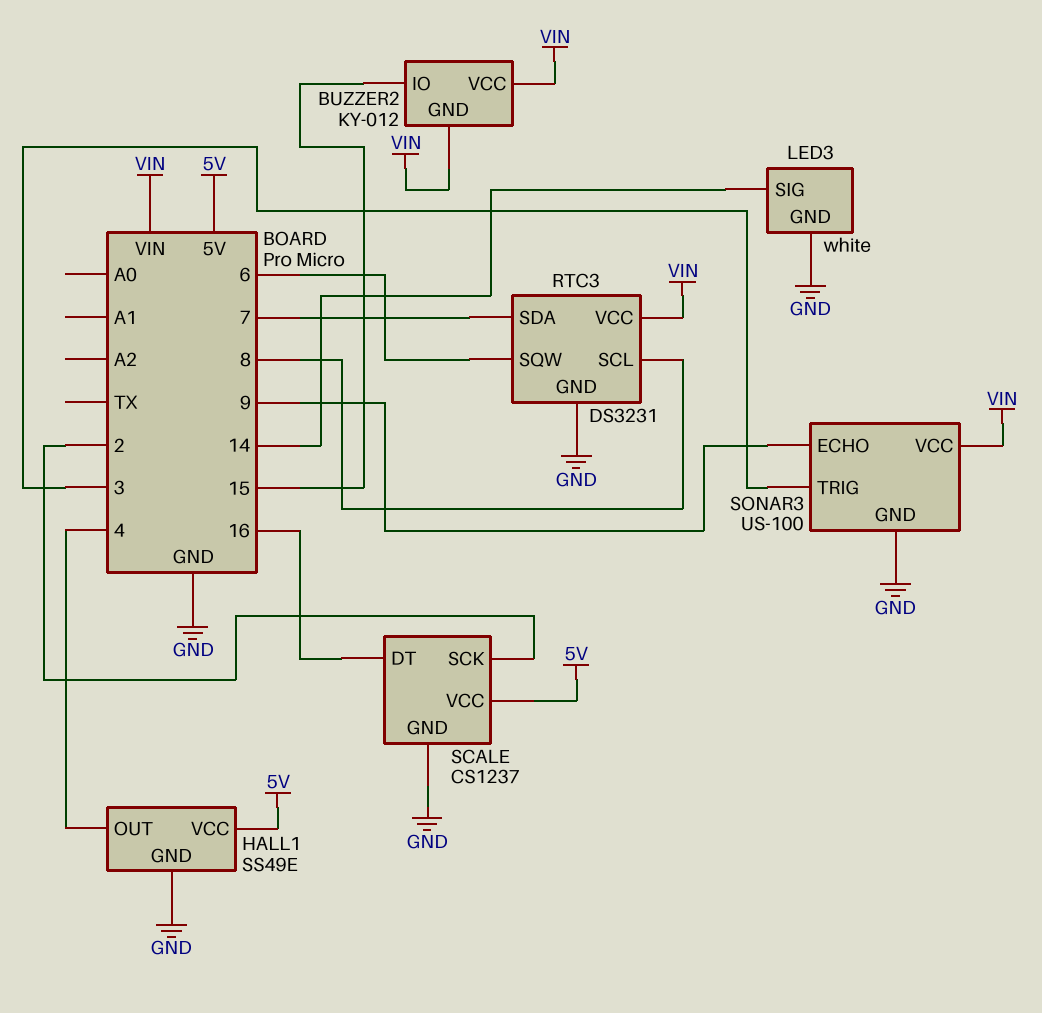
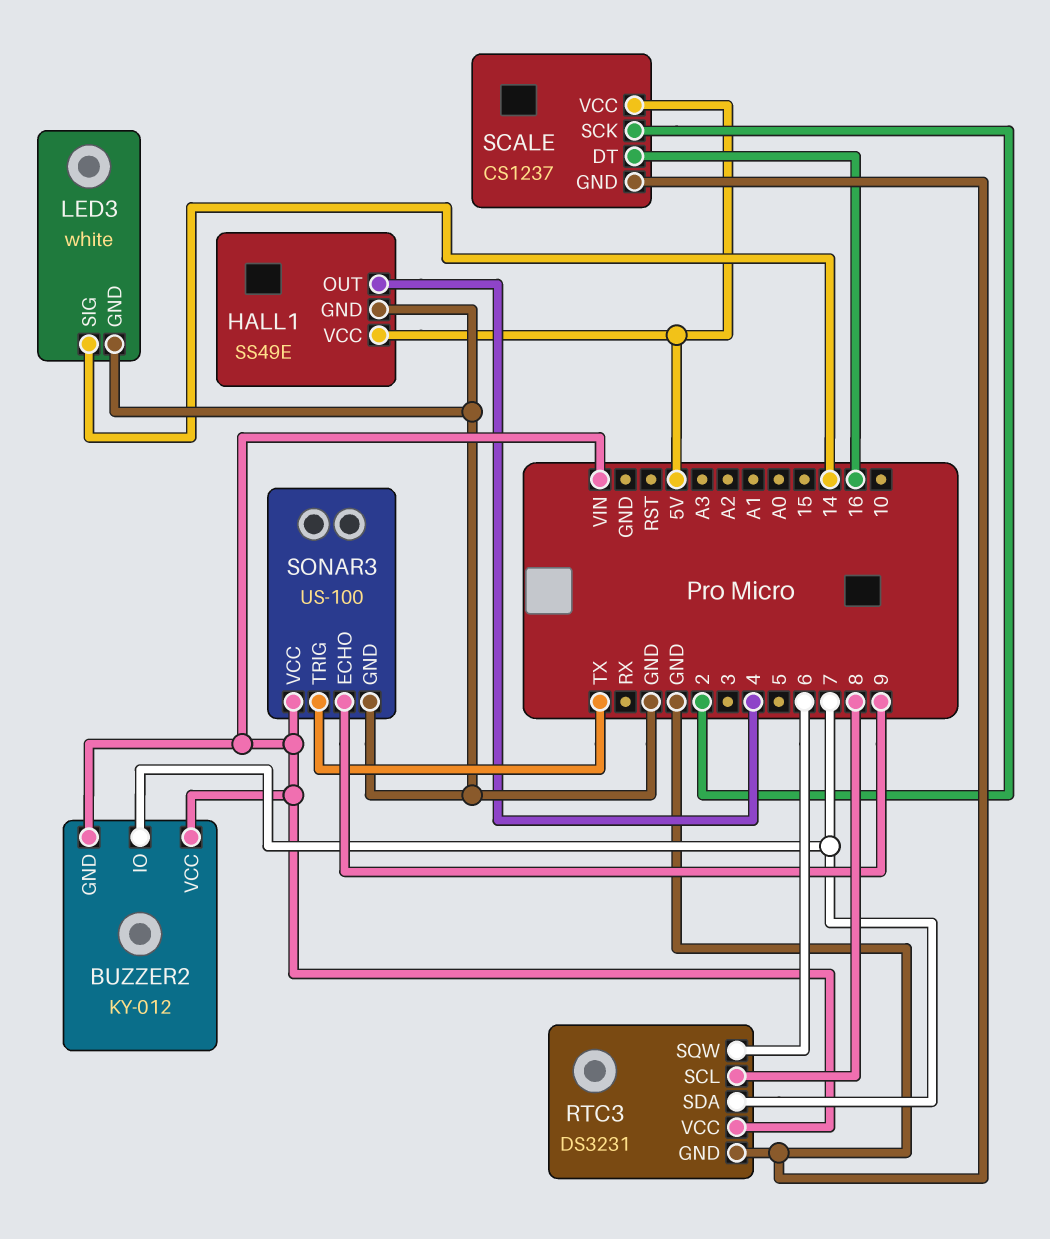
BUZZER2 pin IO: 15 -> 7
SONAR3 pin TRIG: 3 -> TX

